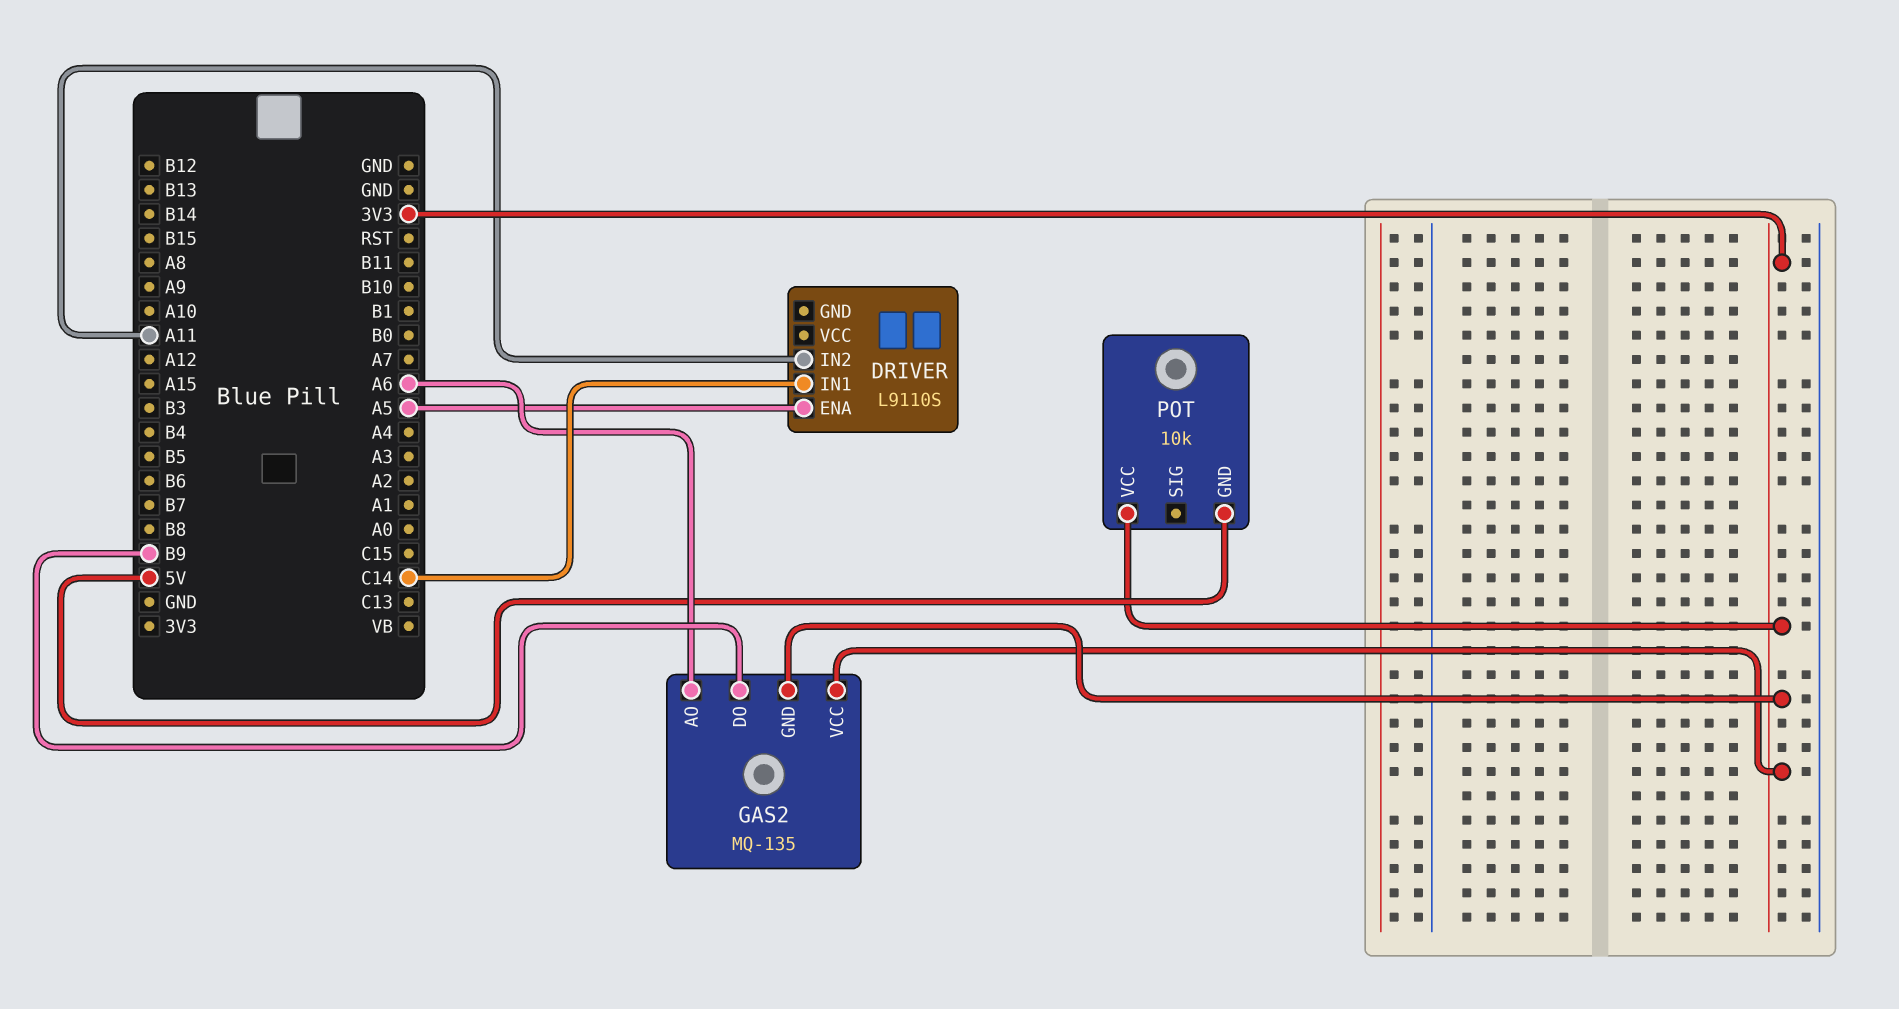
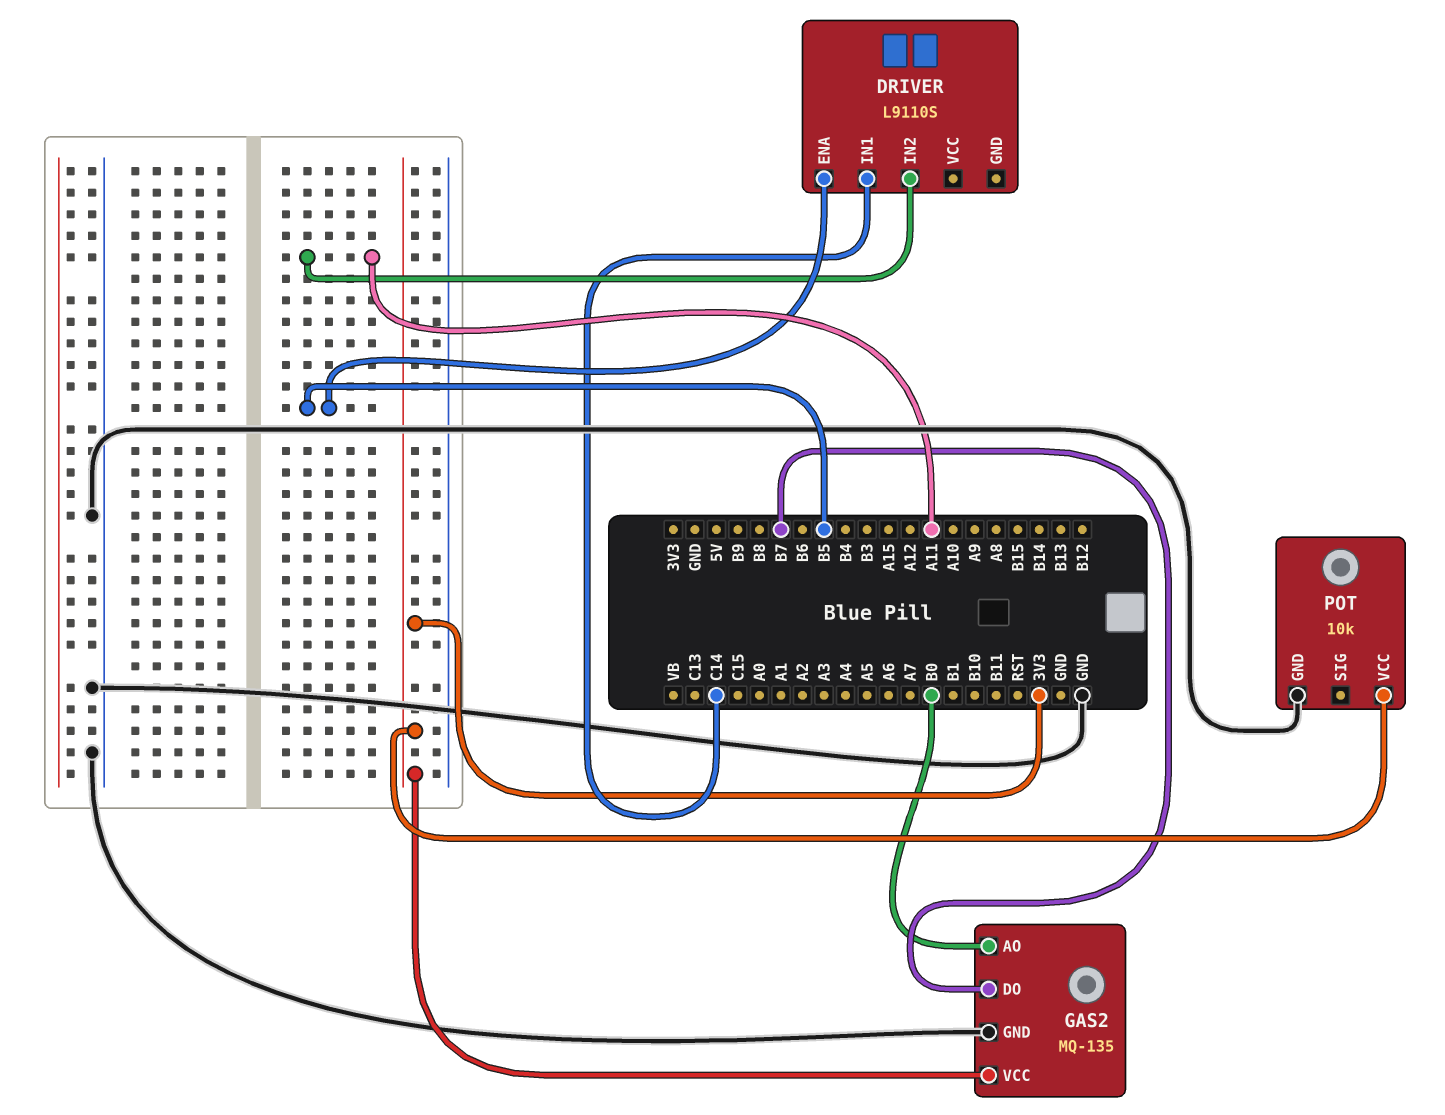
DRIVER pin ENA: A5 -> B5
GAS2 pin AO: A6 -> B0
GAS2 pin DO: B9 -> B7
GAS2 pin GND: 3V3 -> GND
POT pin GND: 5V -> GND

